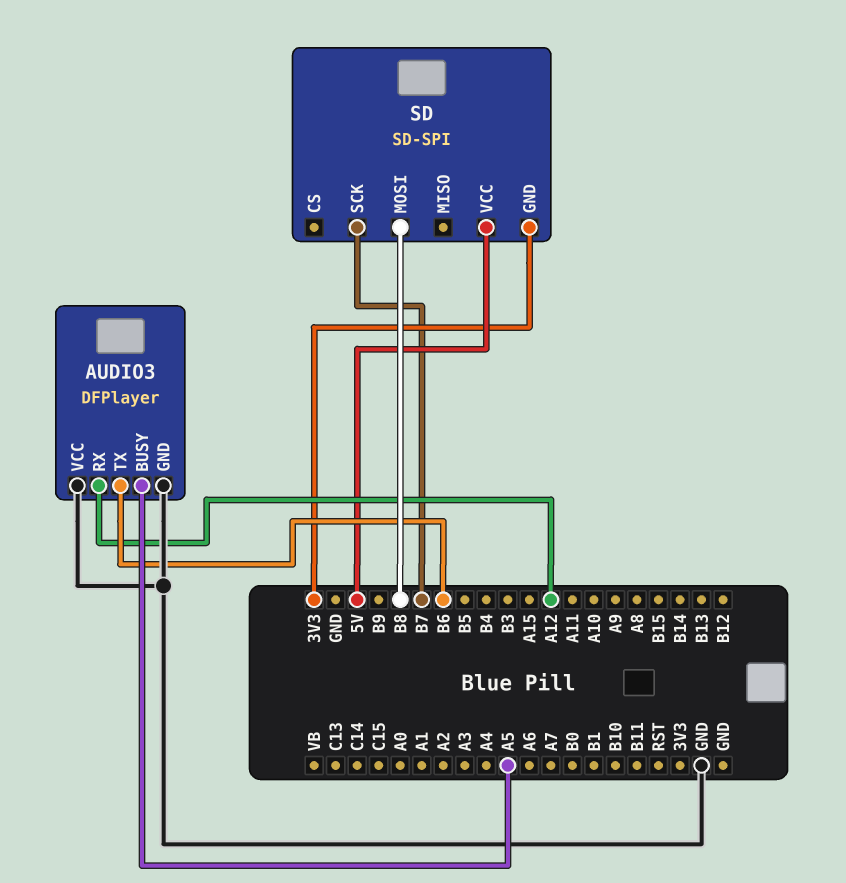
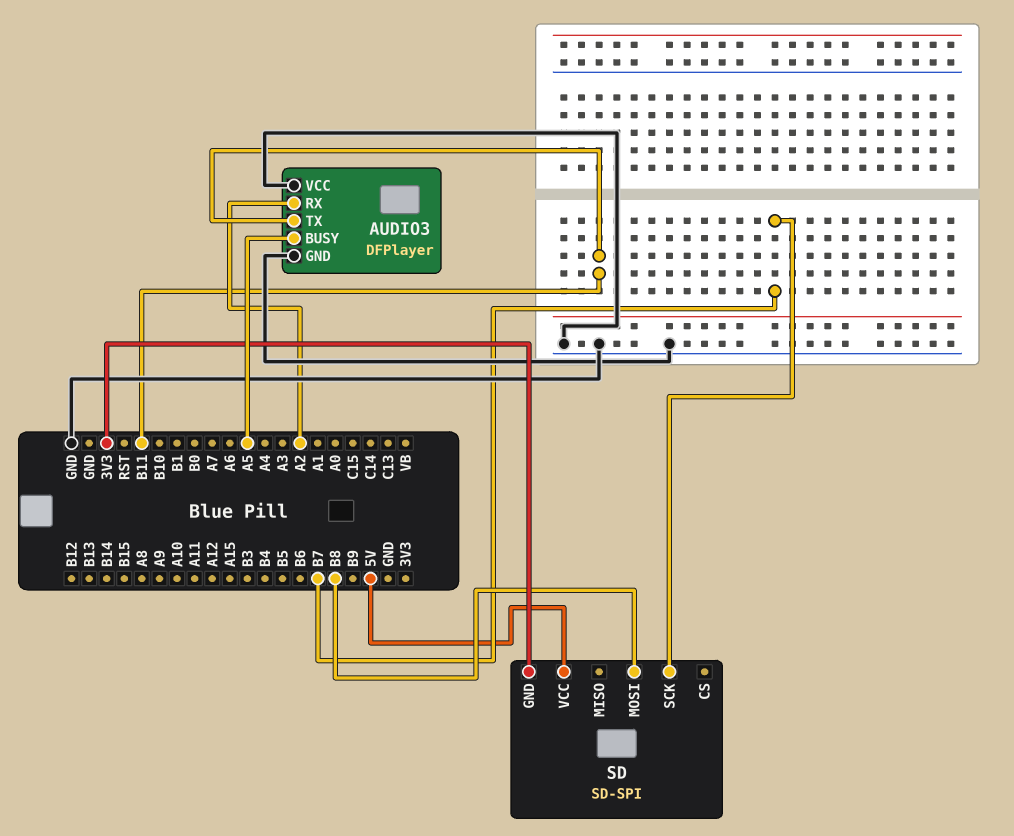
AUDIO3 pin RX: A12 -> A2
AUDIO3 pin TX: B6 -> B11

